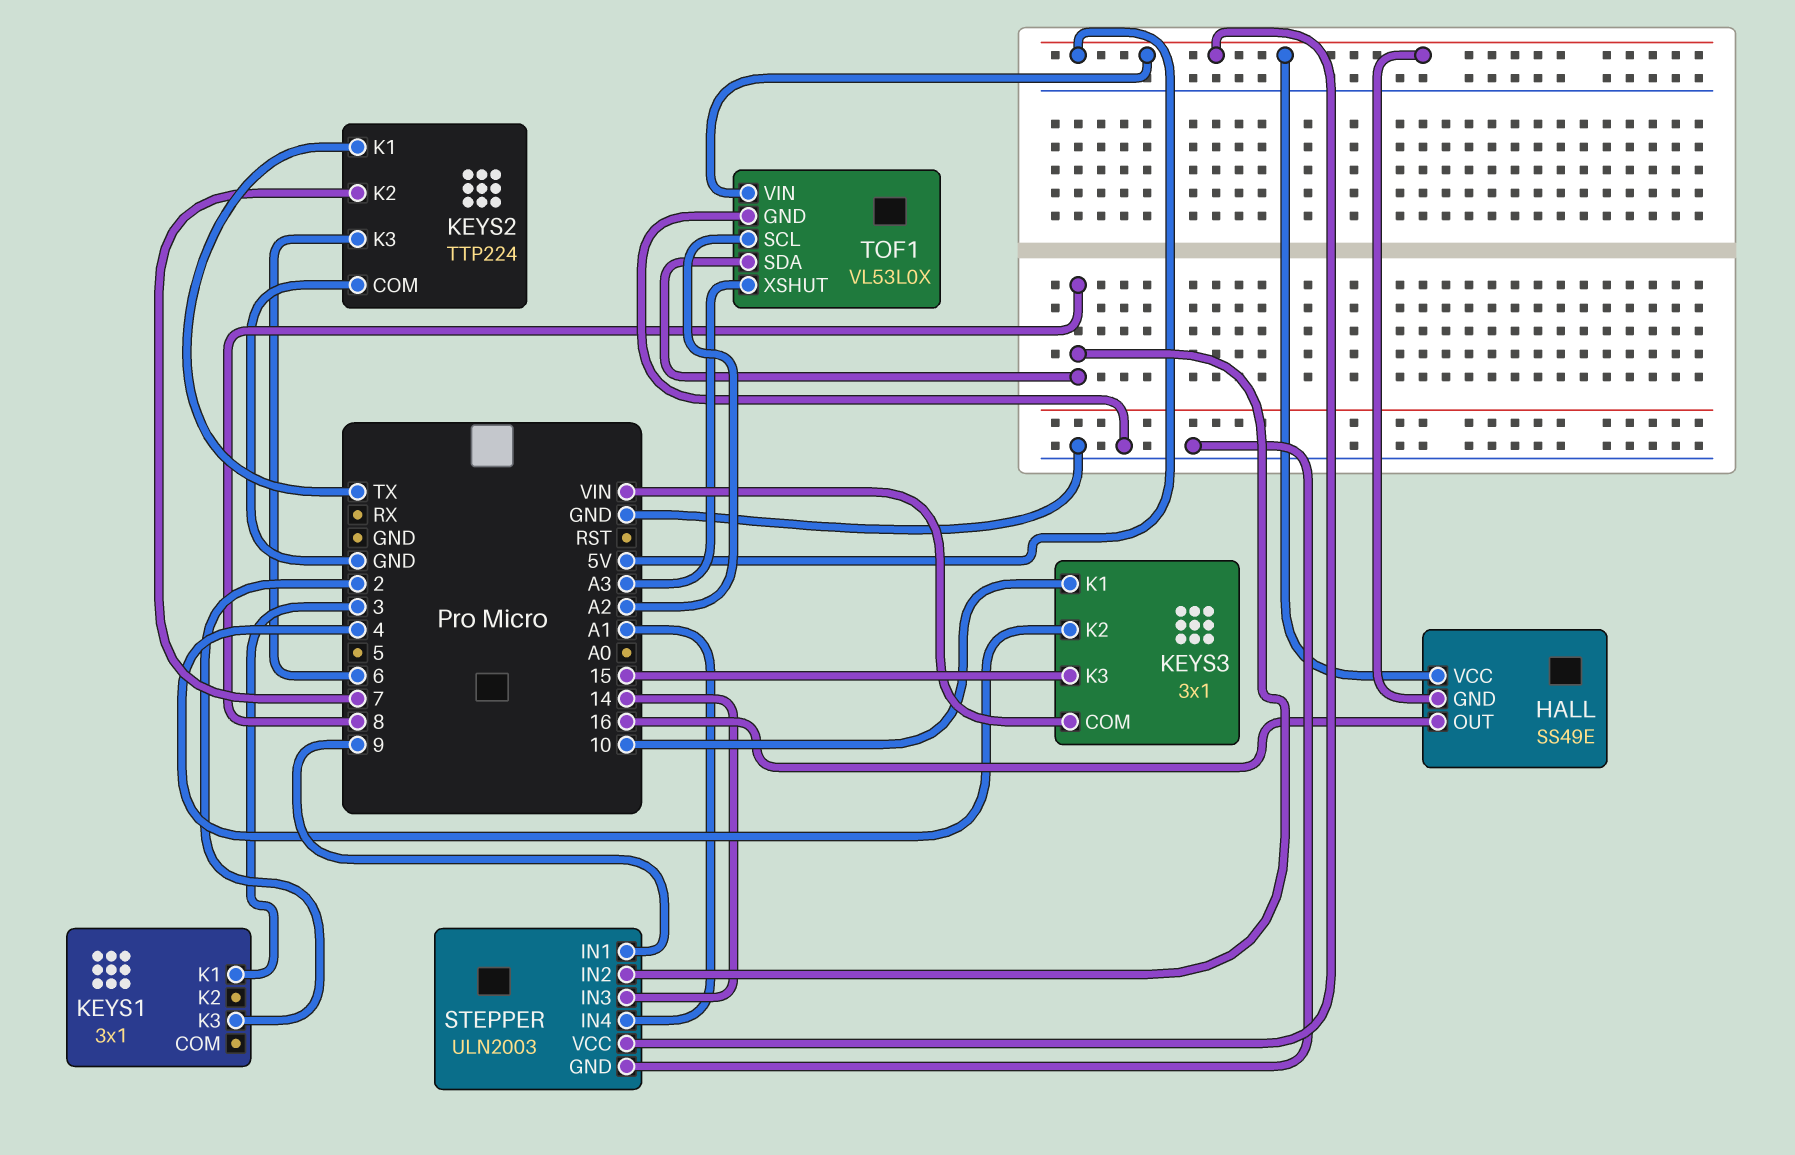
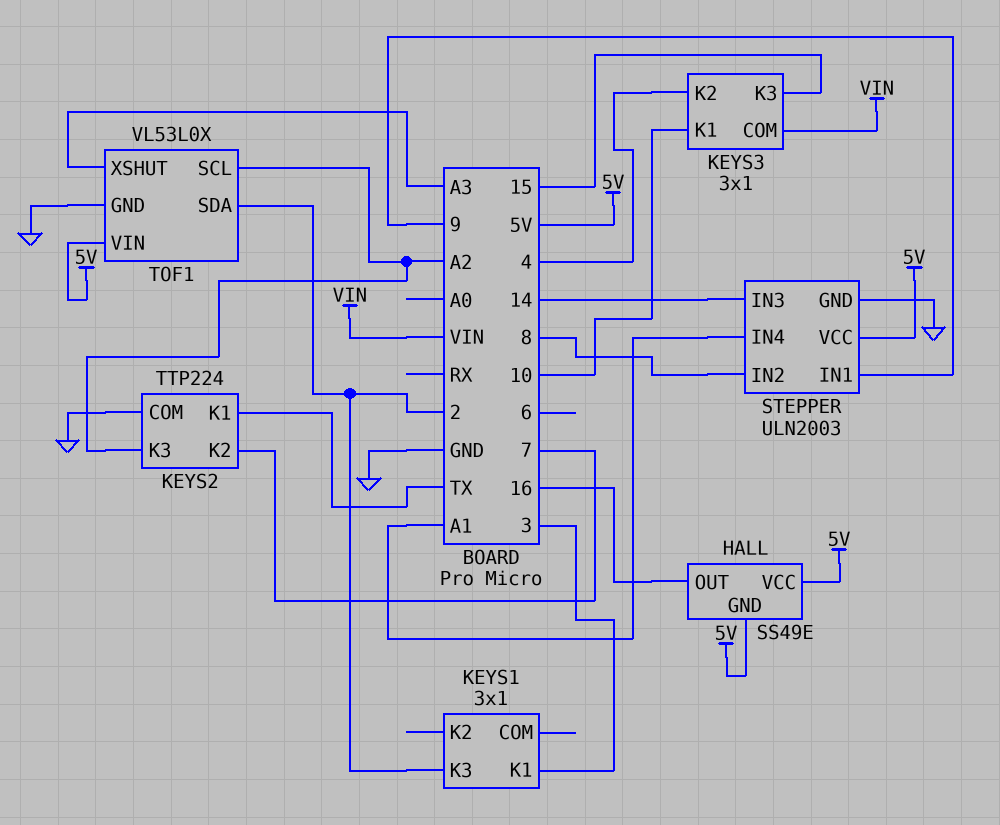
KEYS2 pin K3: 6 -> A2
TOF1 pin SDA: 8 -> 2

